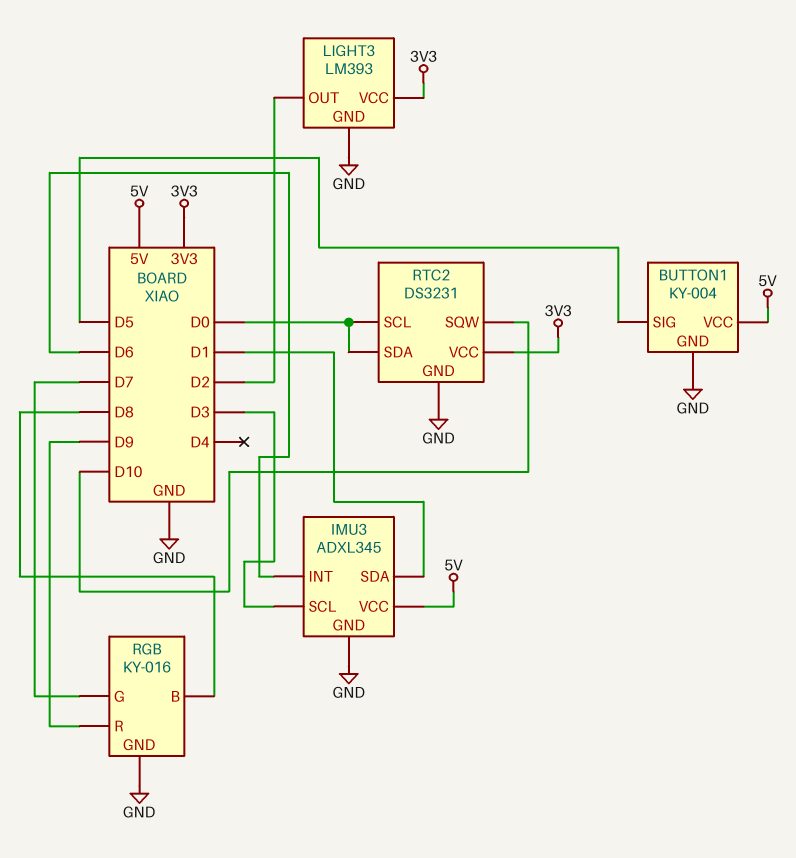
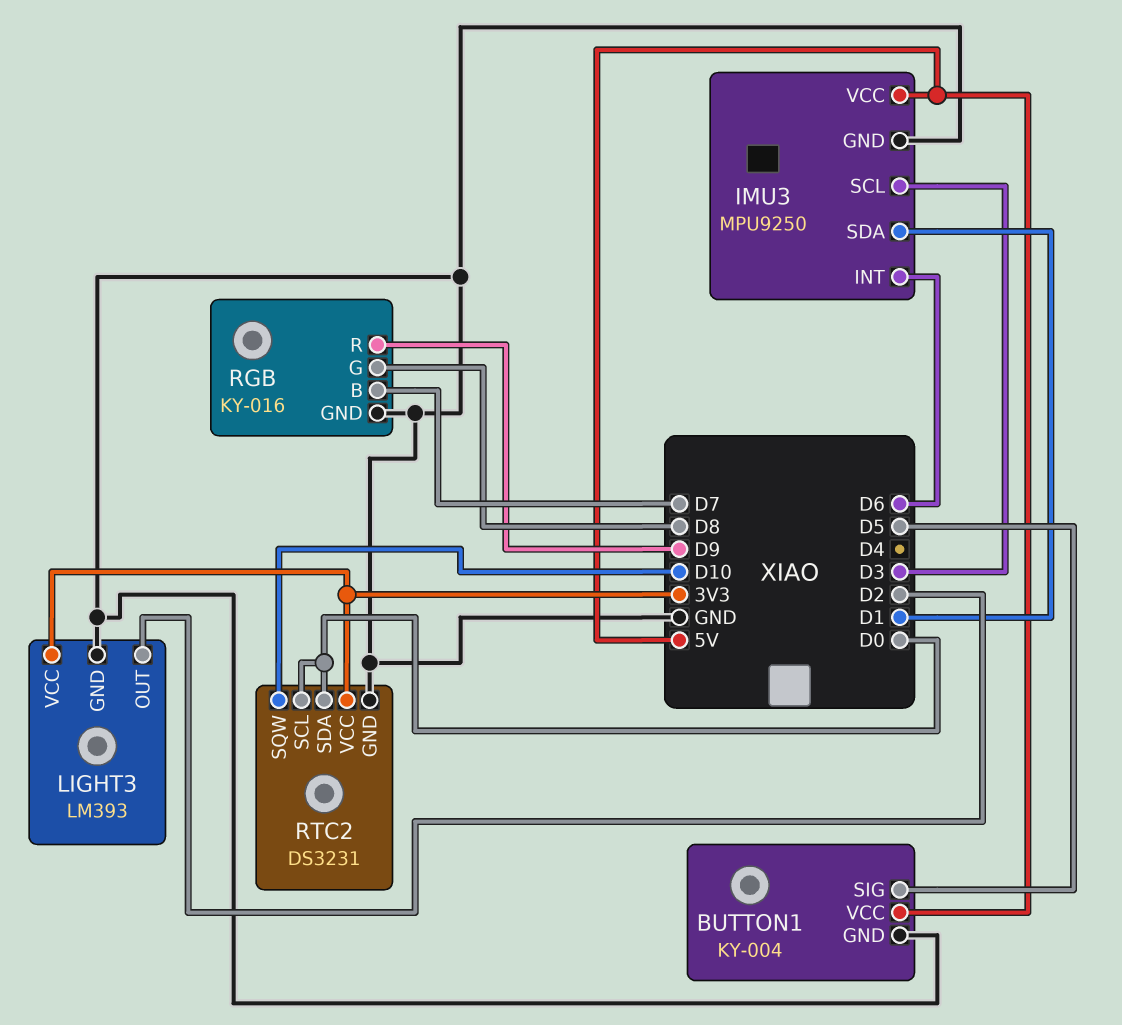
IMU3: ADXL345 -> MPU9250
RGB pin B: D8 -> D7
RGB pin G: D7 -> D8

